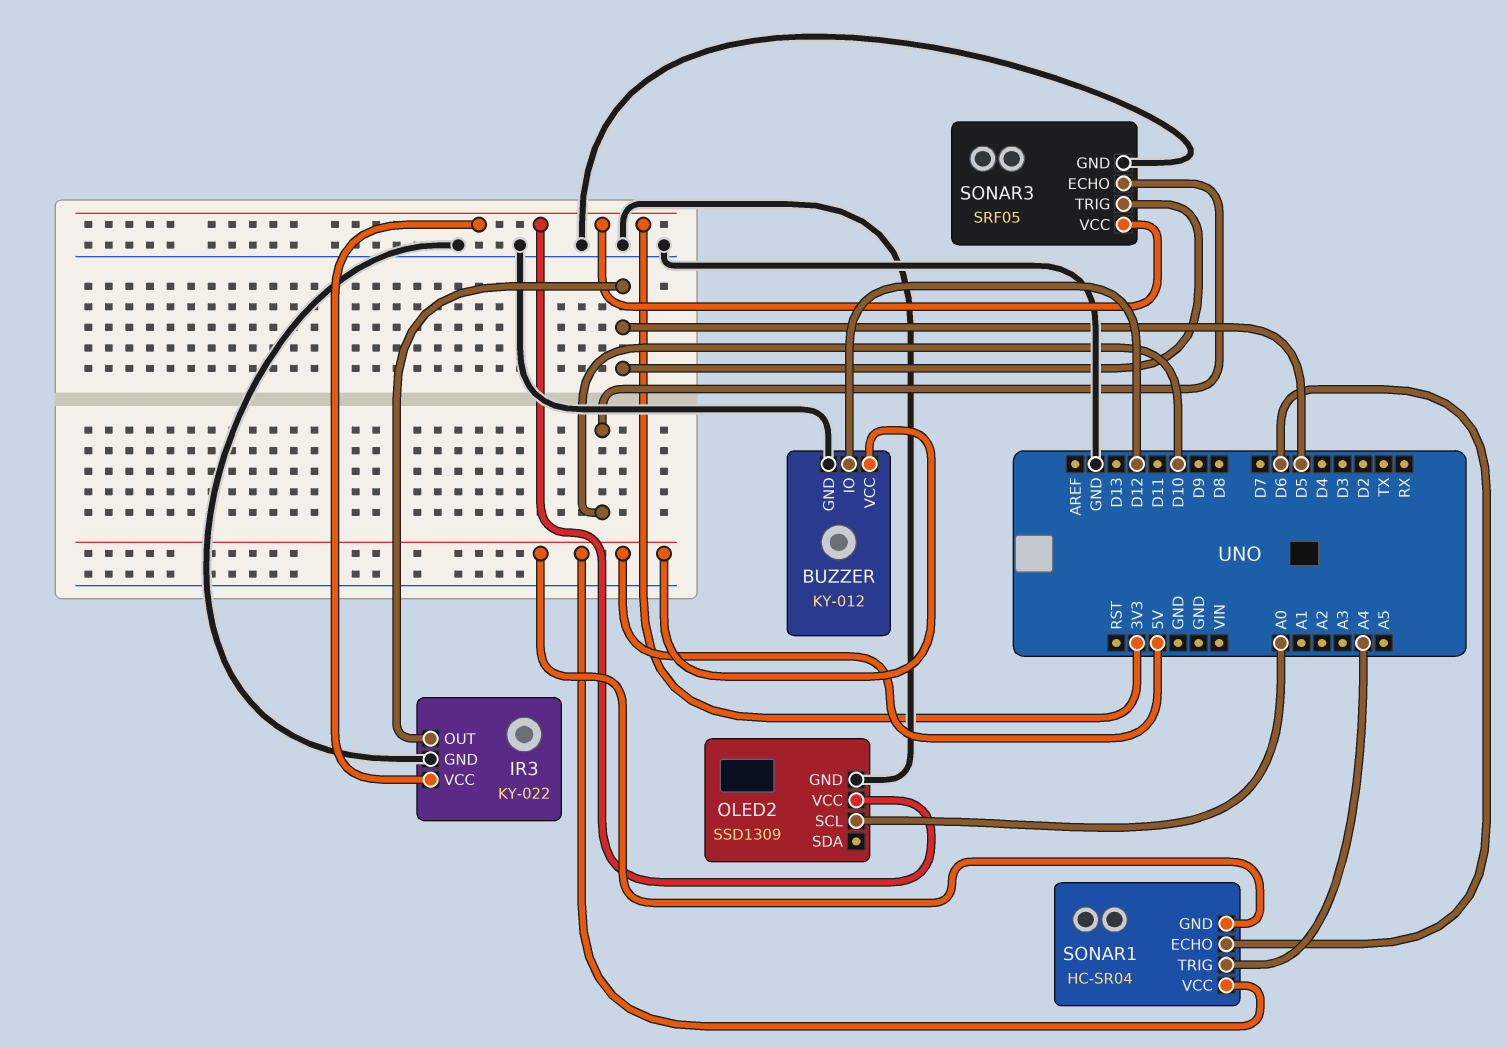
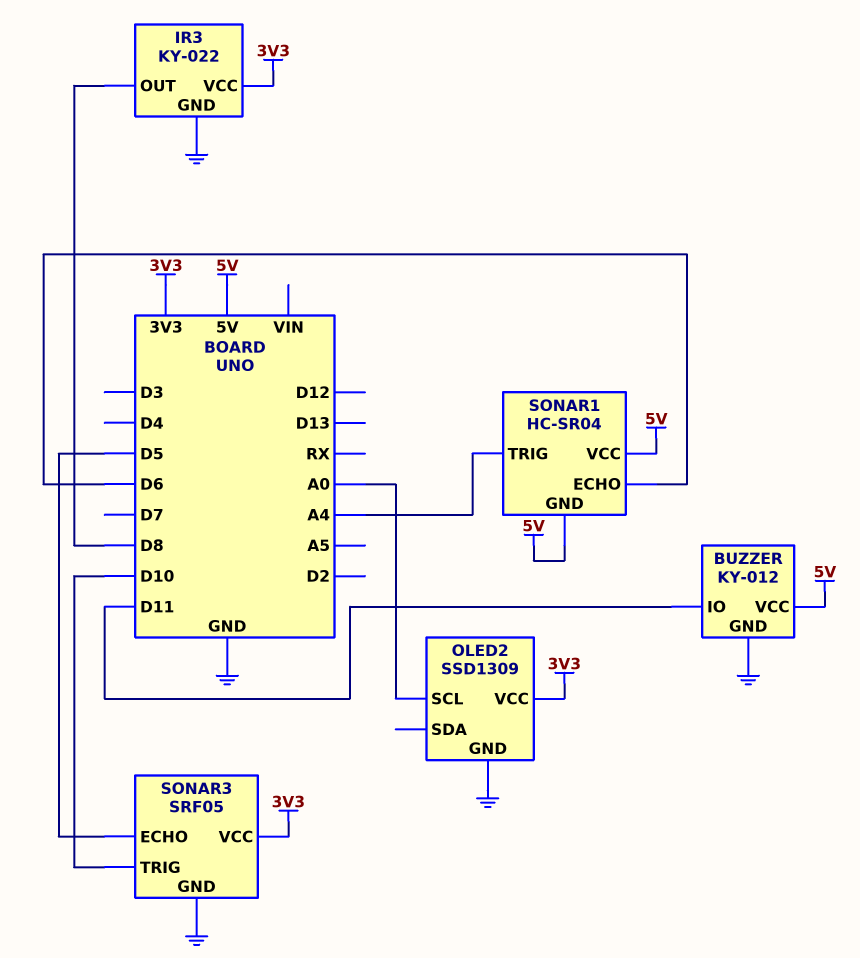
BUZZER pin IO: D12 -> D11
IR3 pin OUT: D5 -> D8
SONAR3 pin ECHO: D10 -> D5
SONAR3 pin TRIG: D5 -> D10

